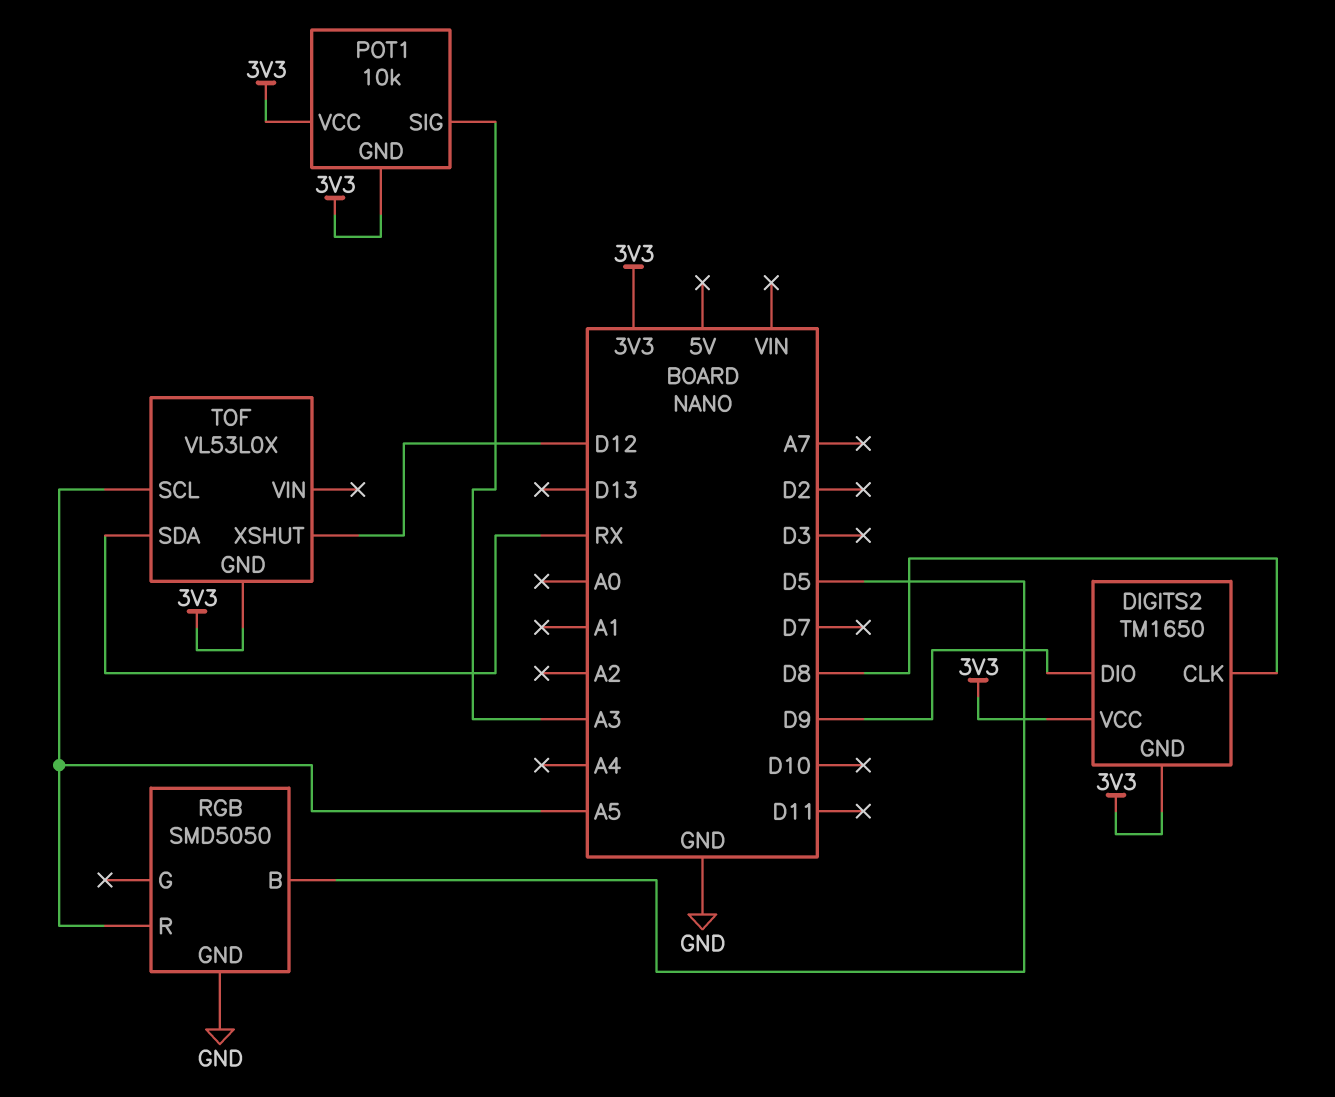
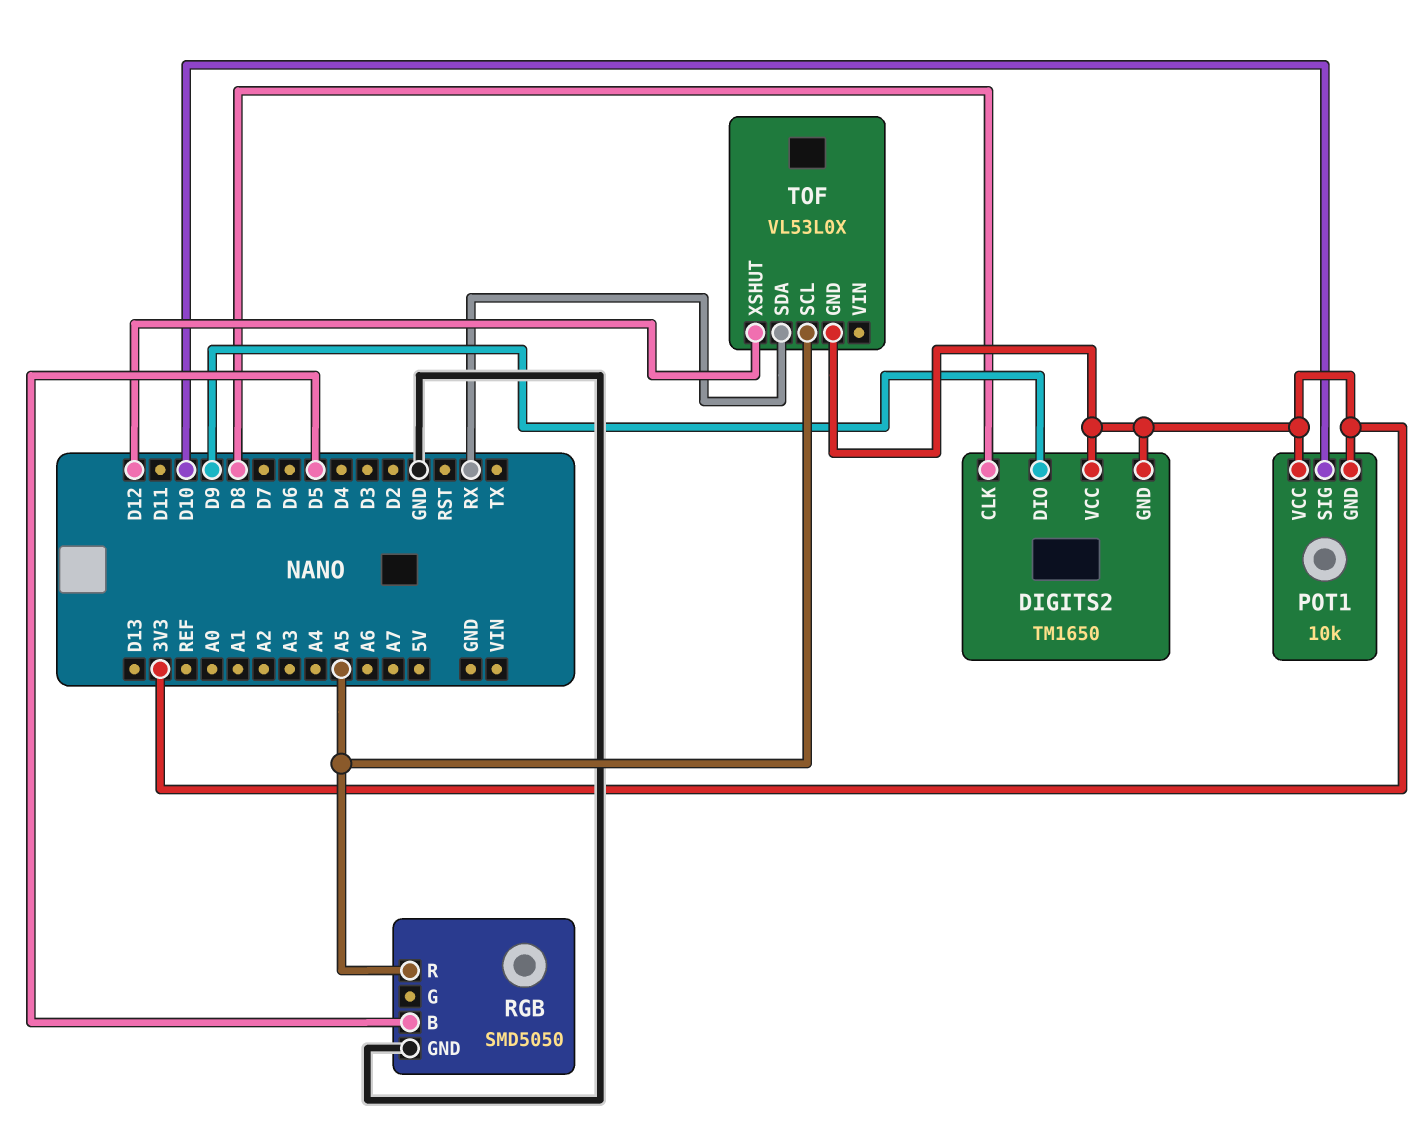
POT1 pin SIG: A3 -> D10

